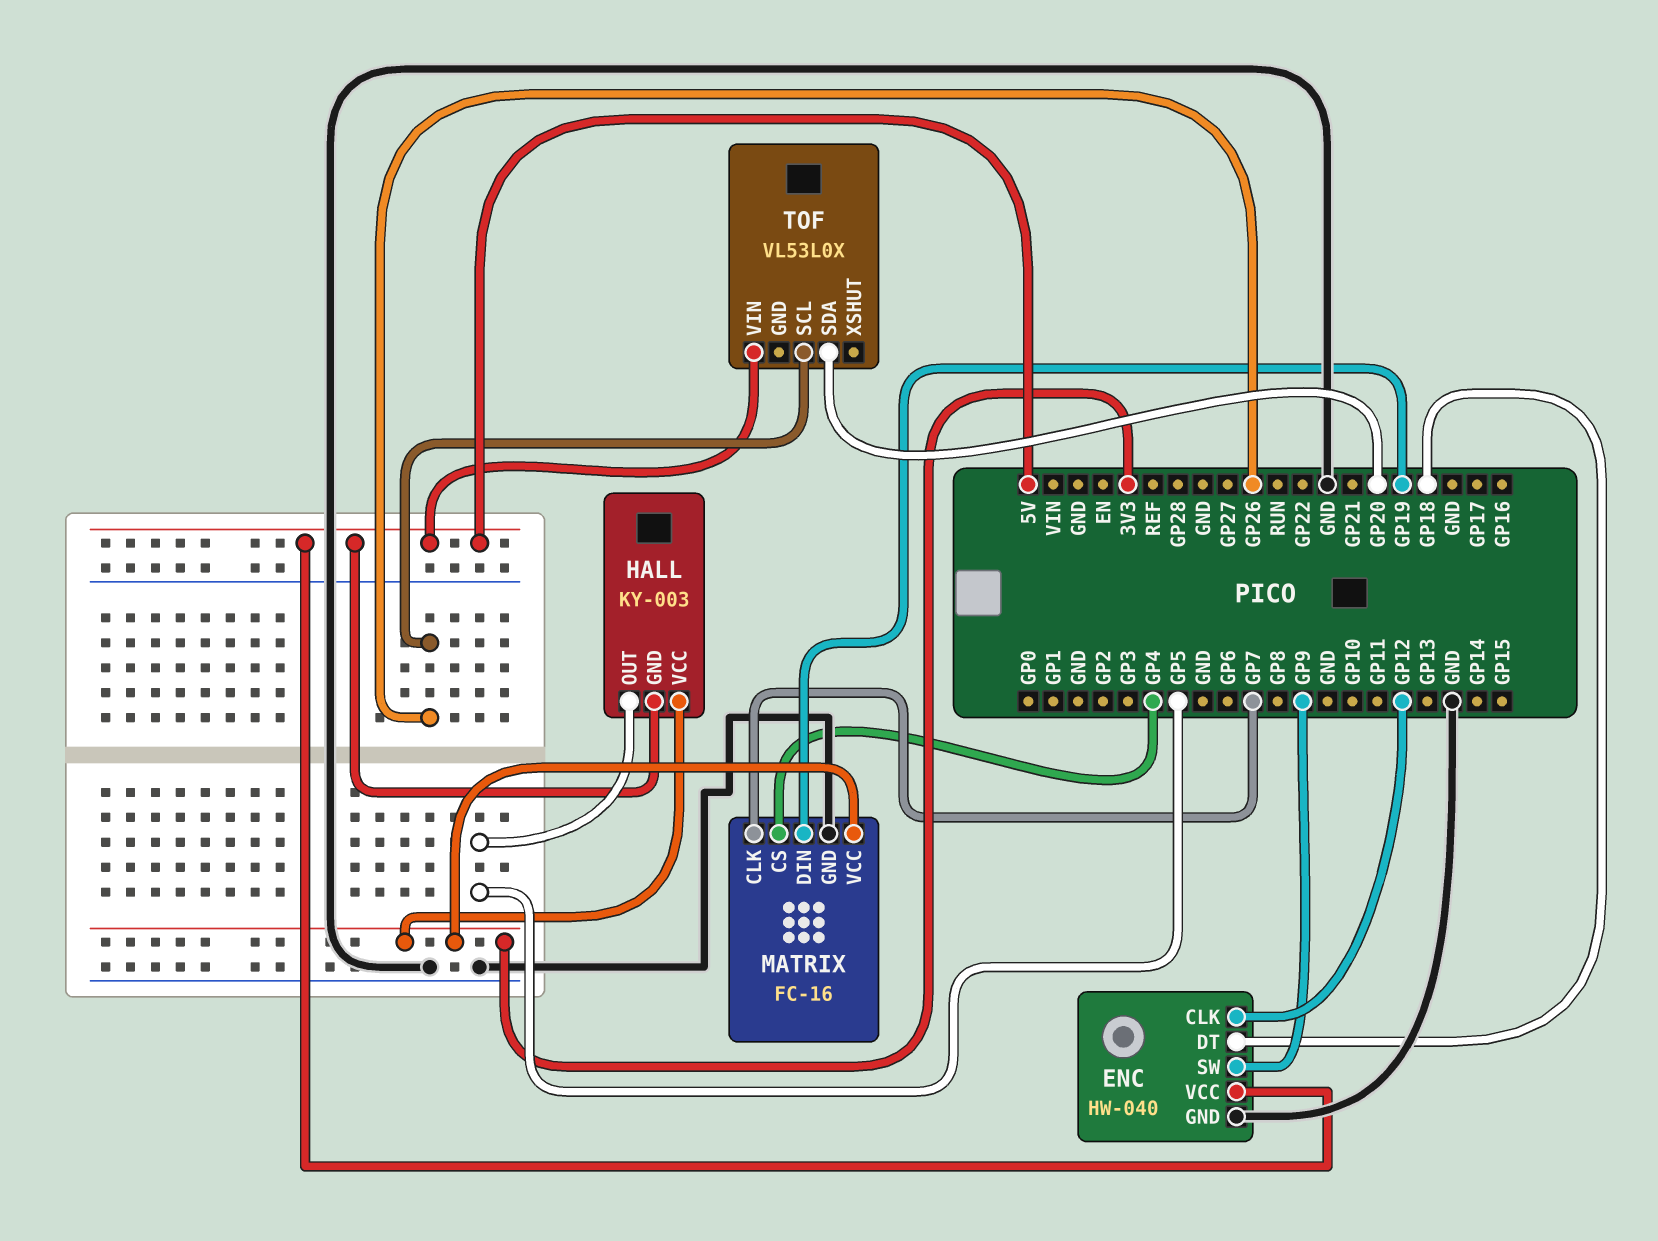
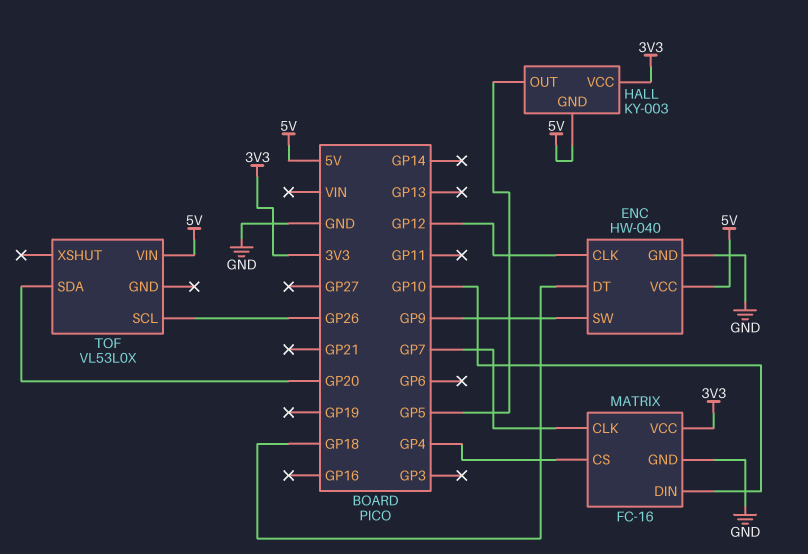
MATRIX pin DIN: GP19 -> GP10

